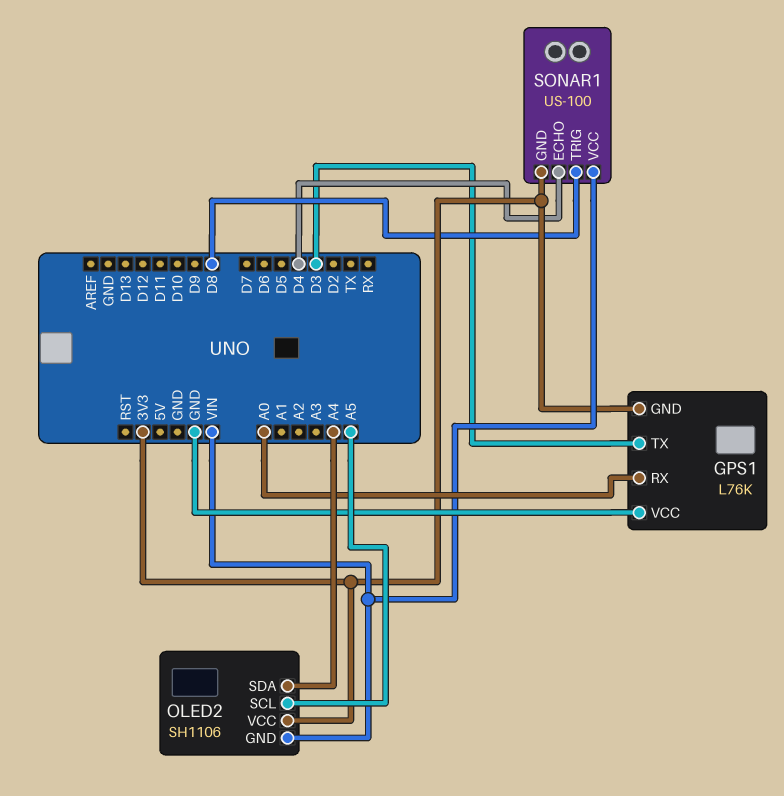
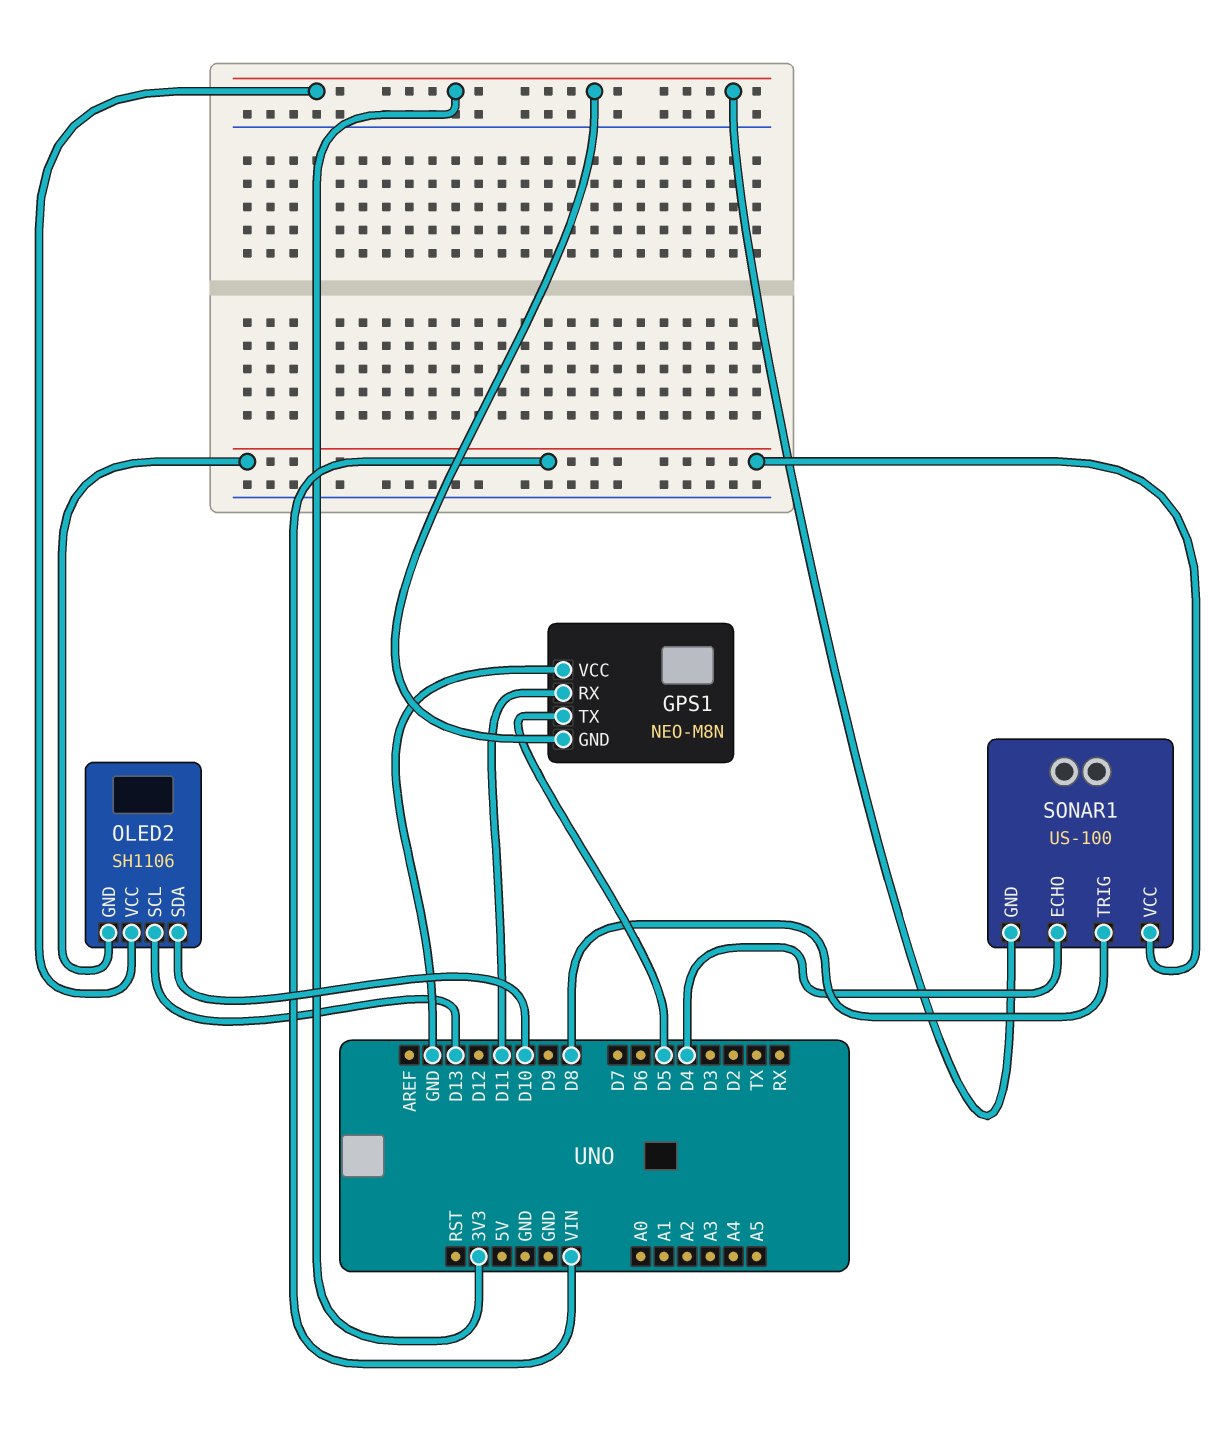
GPS1: L76K -> NEO-M8N
GPS1 pin RX: A0 -> D11
GPS1 pin TX: D3 -> D5
OLED2 pin SCL: A5 -> D13
OLED2 pin SDA: A4 -> D10

